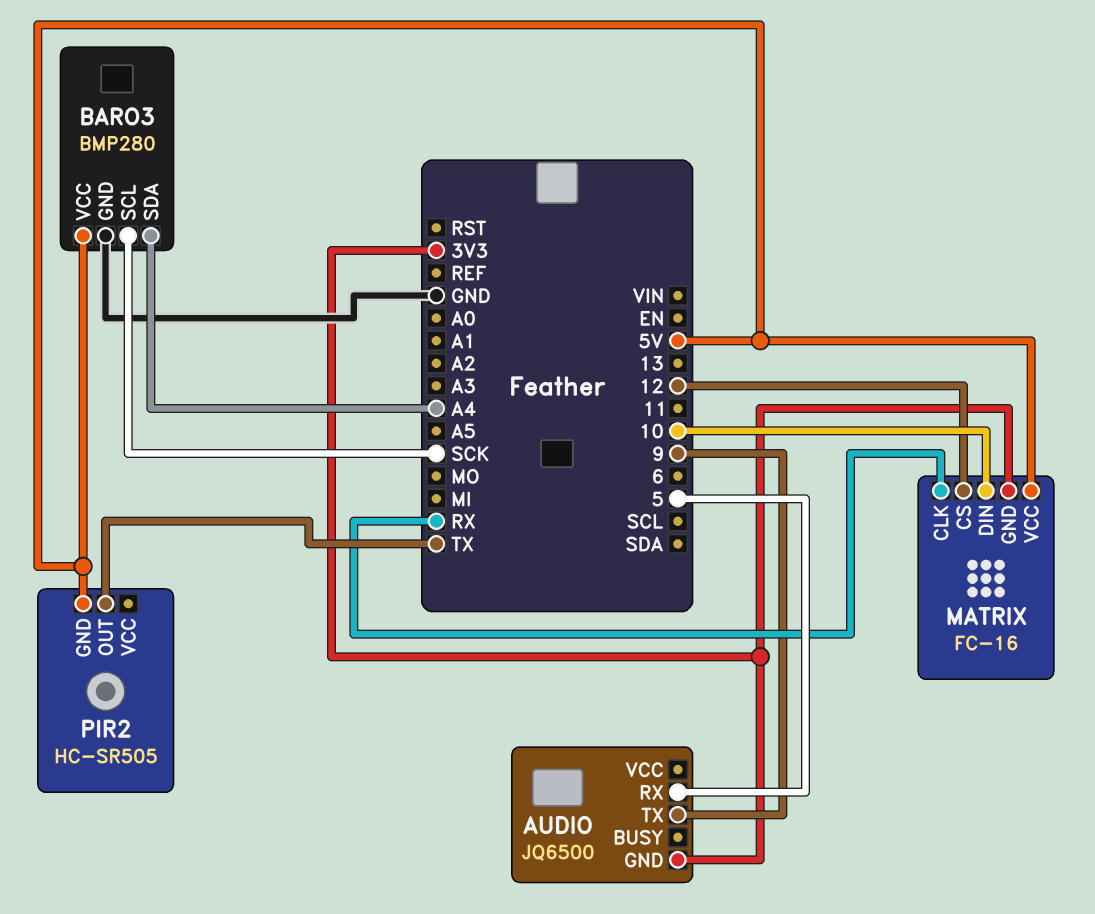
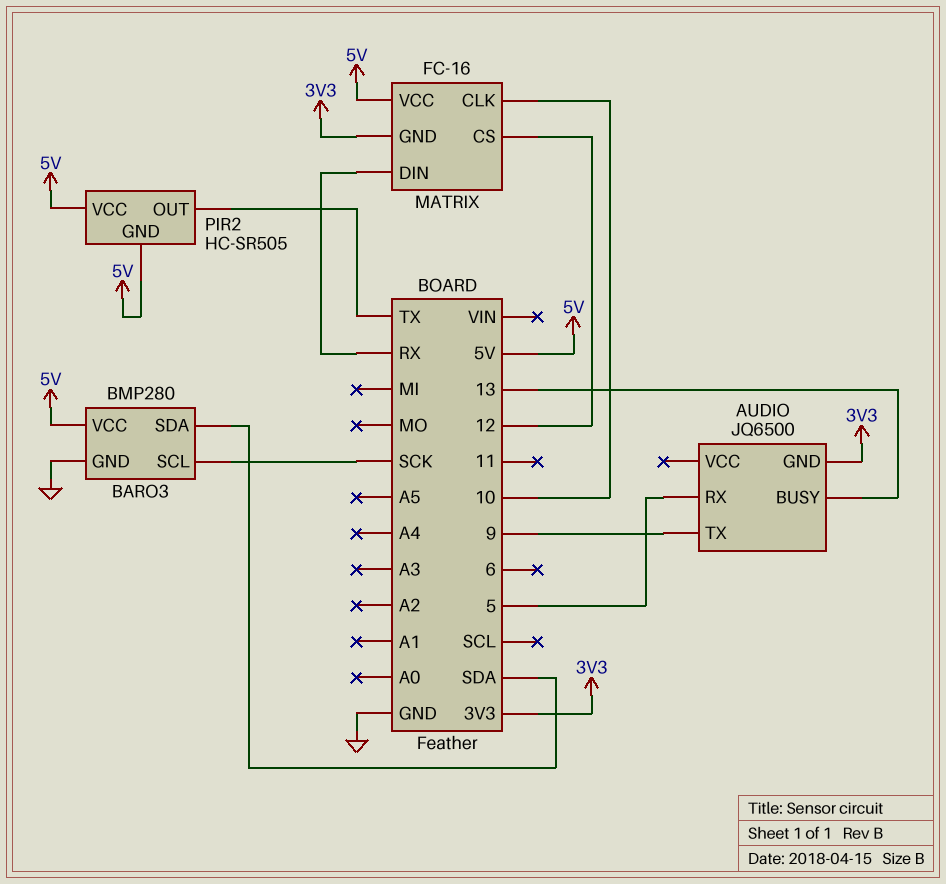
AUDIO pin BUSY: none -> 13
BARO3 pin SDA: A4 -> SDA
MATRIX pin CLK: RX -> 10
MATRIX pin DIN: 10 -> RX
PIR2 pin VCC: none -> 5V

